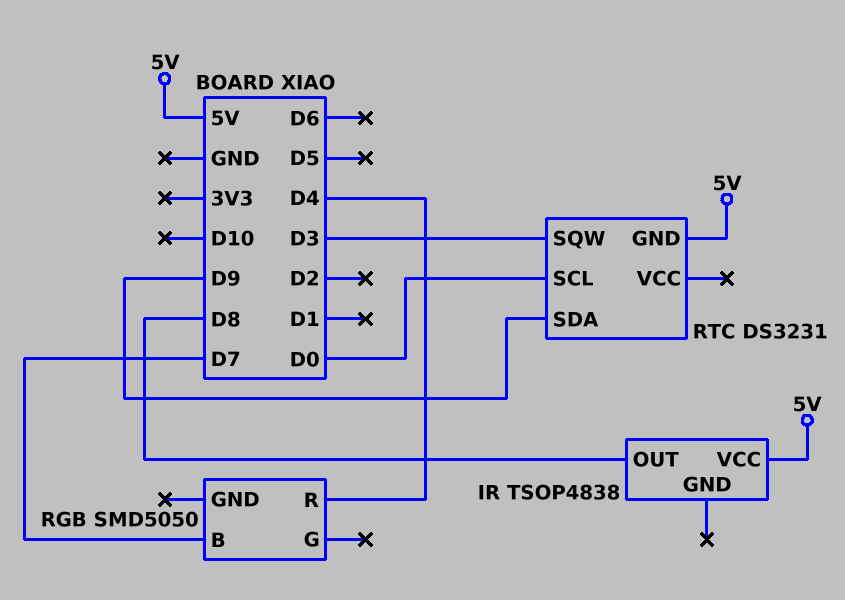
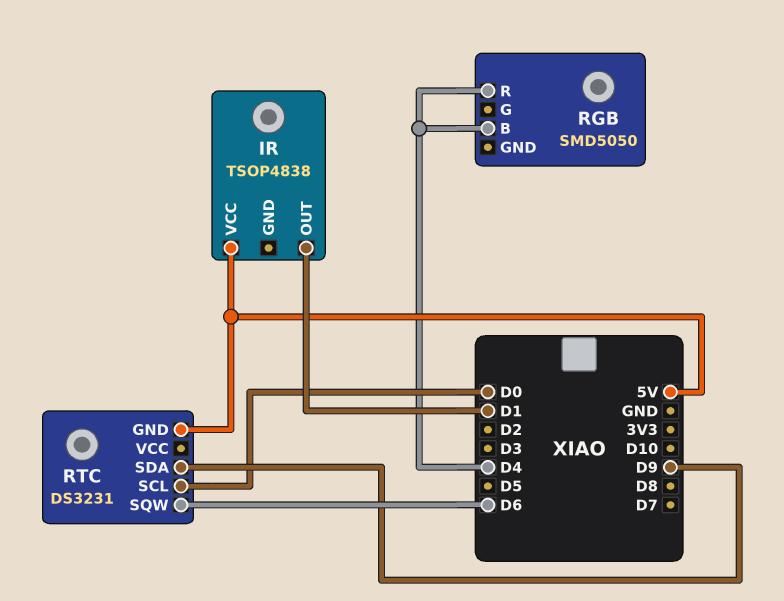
IR pin OUT: D8 -> D1
RGB pin B: D7 -> D4
RTC pin SQW: D3 -> D6

